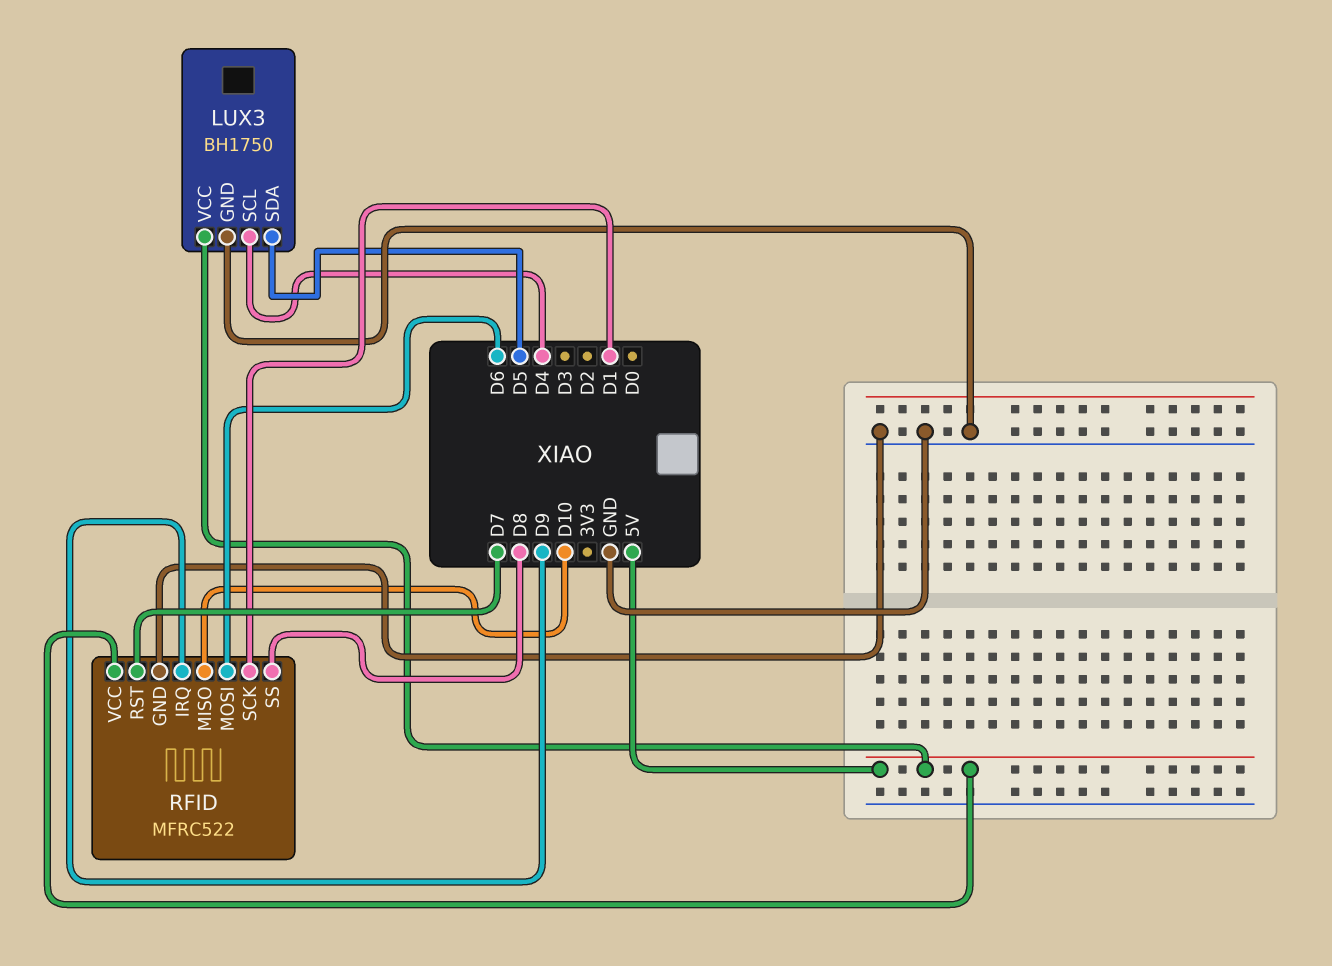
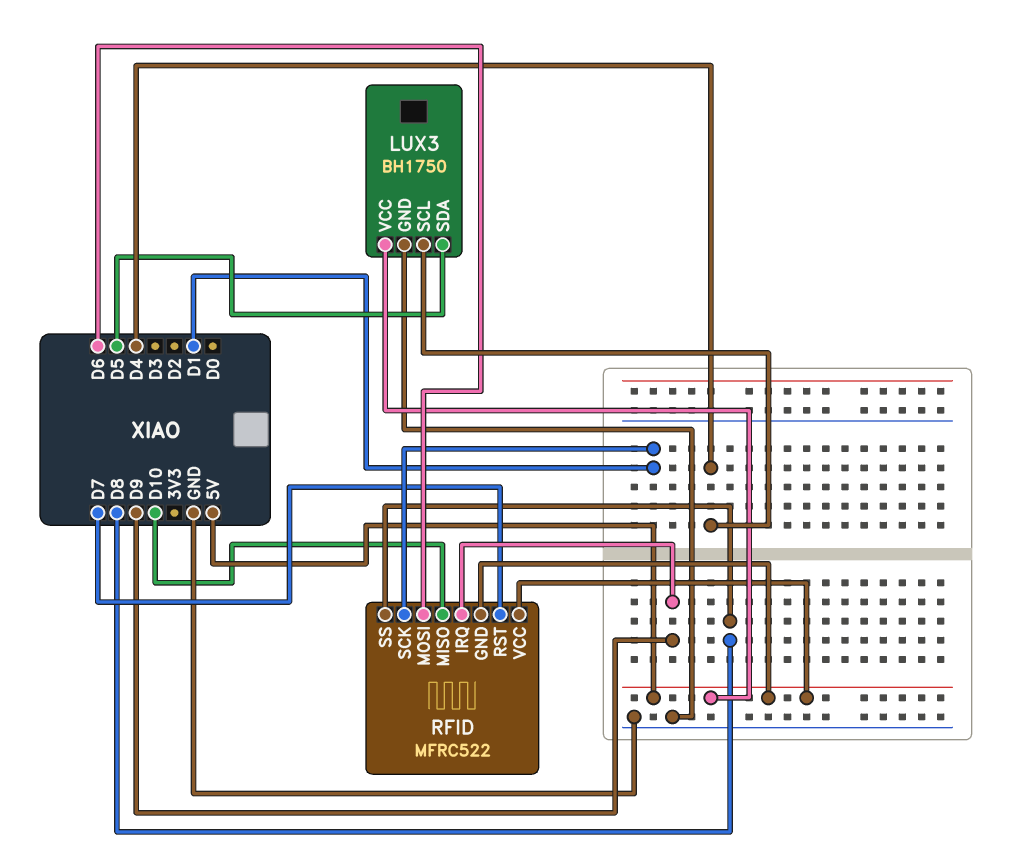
RFID pin GND: GND -> 5V

